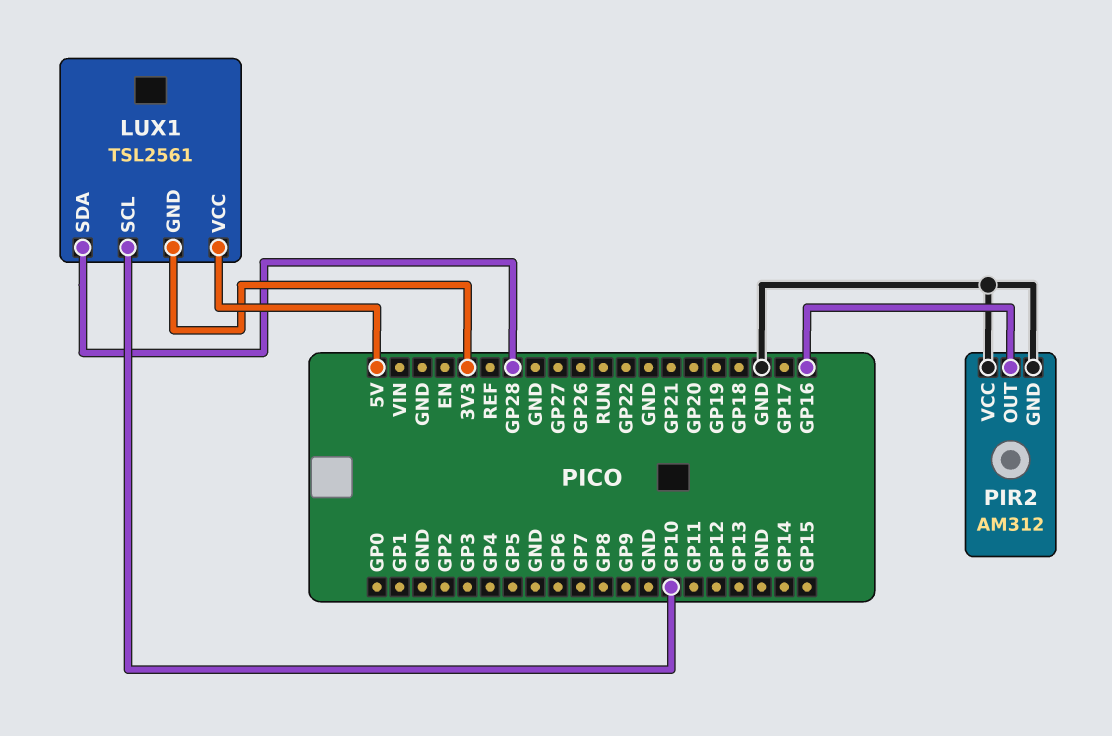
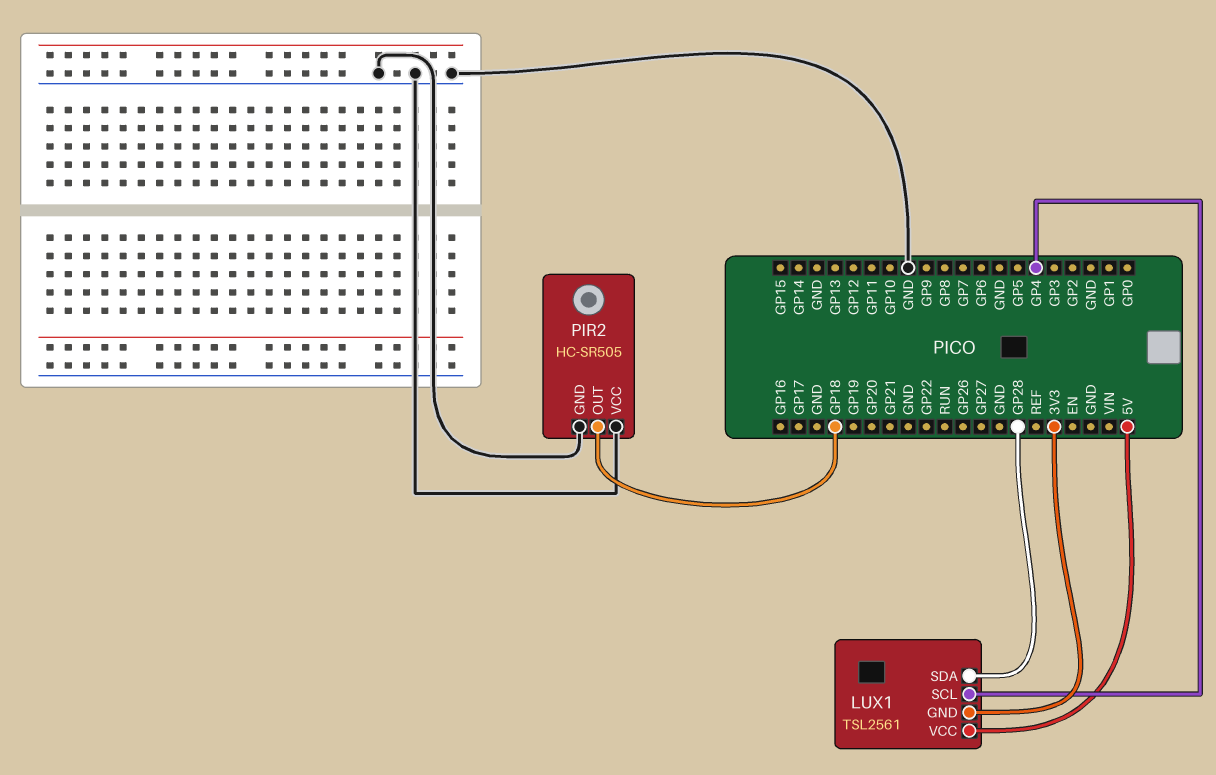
LUX1 pin SCL: GP10 -> GP4
PIR2: AM312 -> HC-SR505
PIR2 pin OUT: GP16 -> GP18

